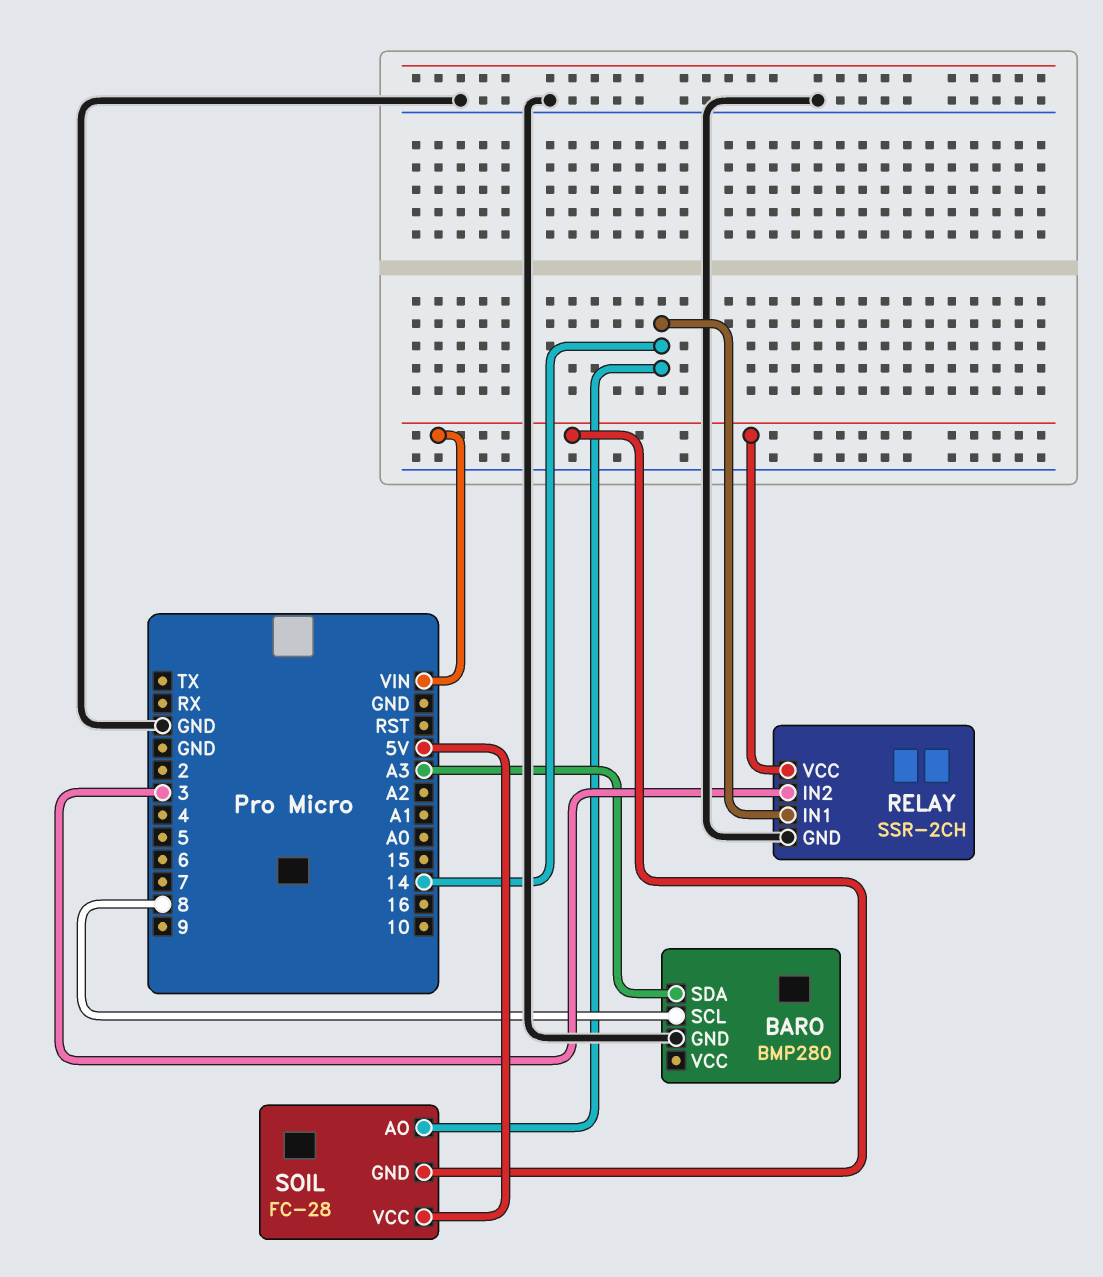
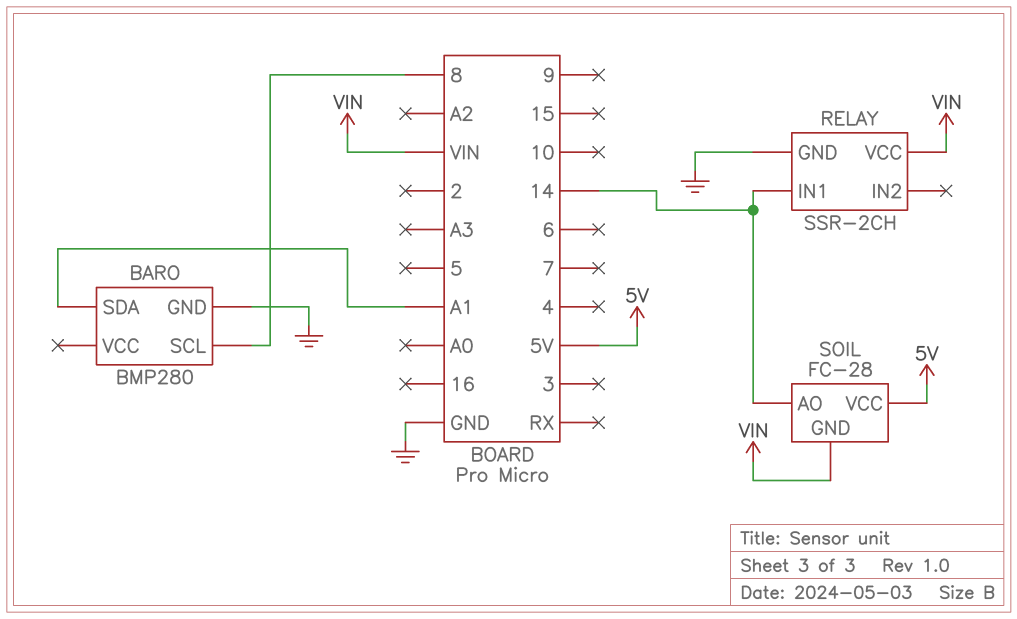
BARO pin SDA: A3 -> A1
RELAY pin IN2: 3 -> none

